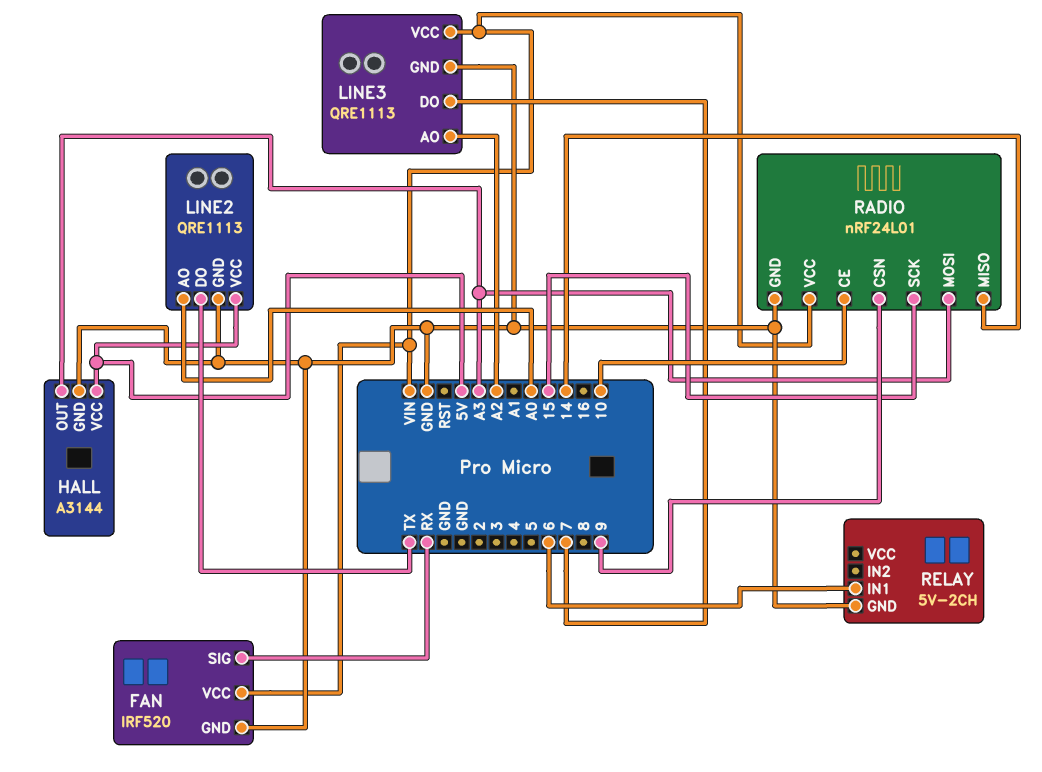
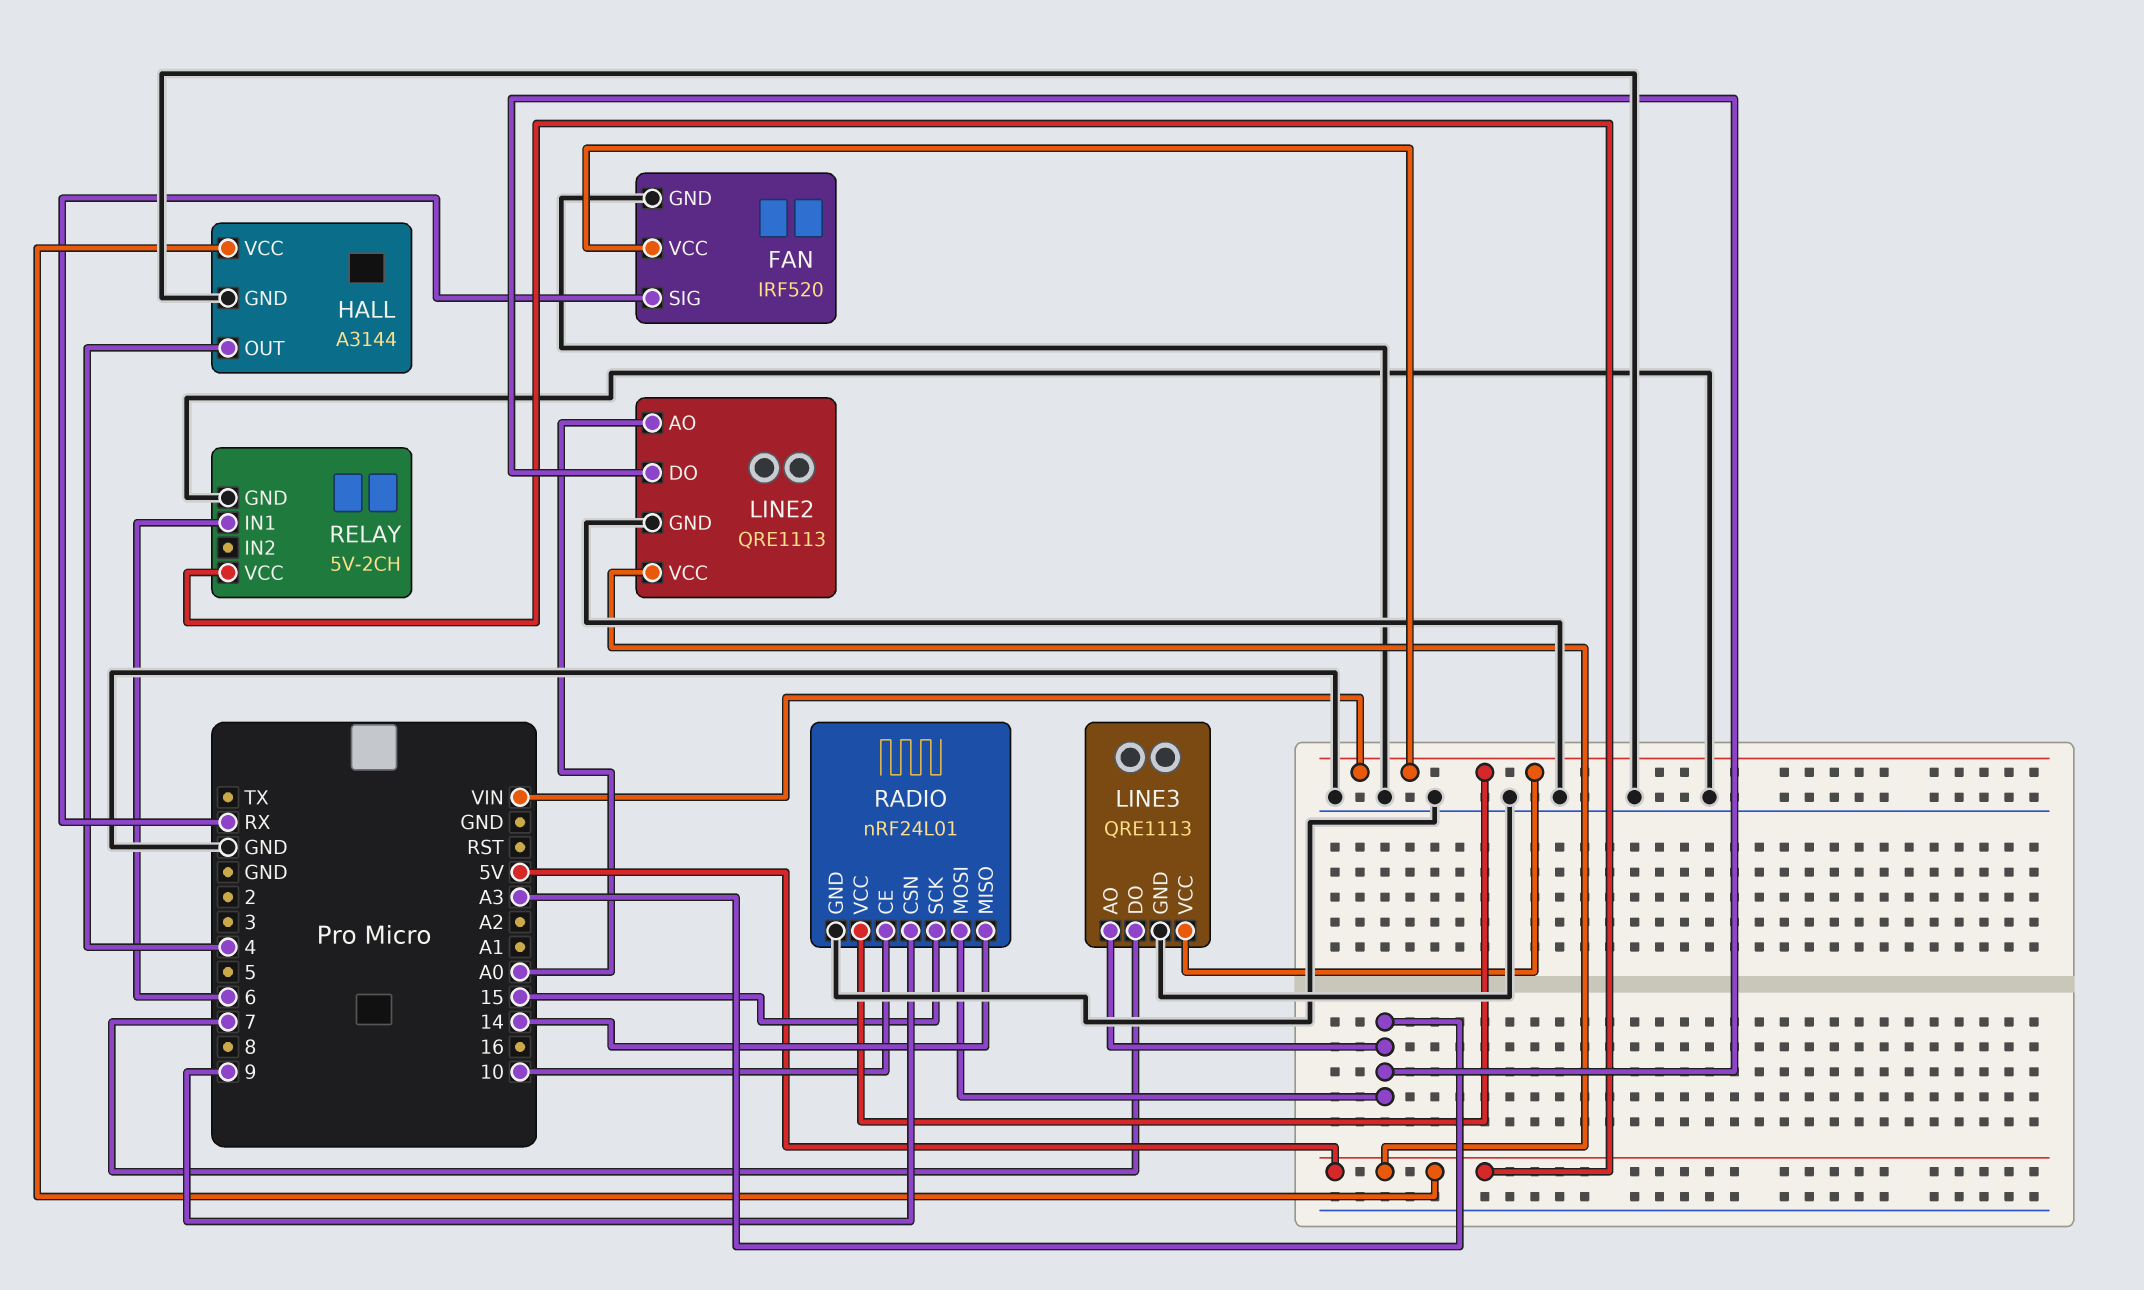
HALL pin OUT: A3 -> 4
LINE2 pin DO: TX -> A3
LINE3 pin AO: A2 -> A3
RELAY pin VCC: none -> 5V

